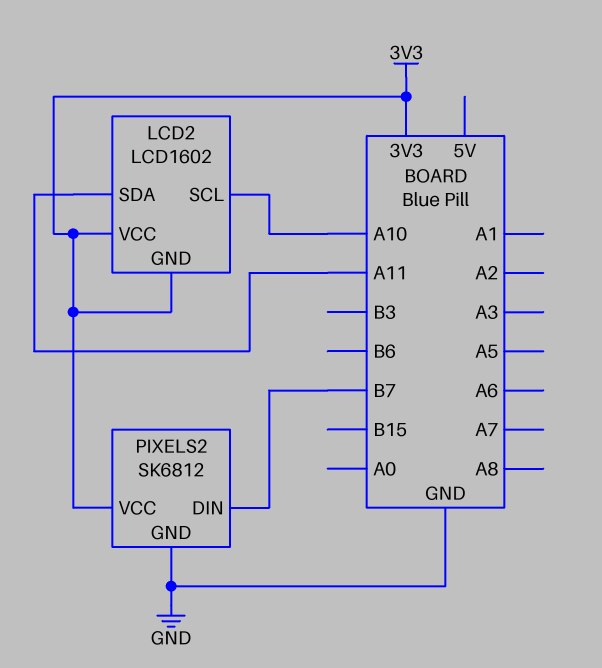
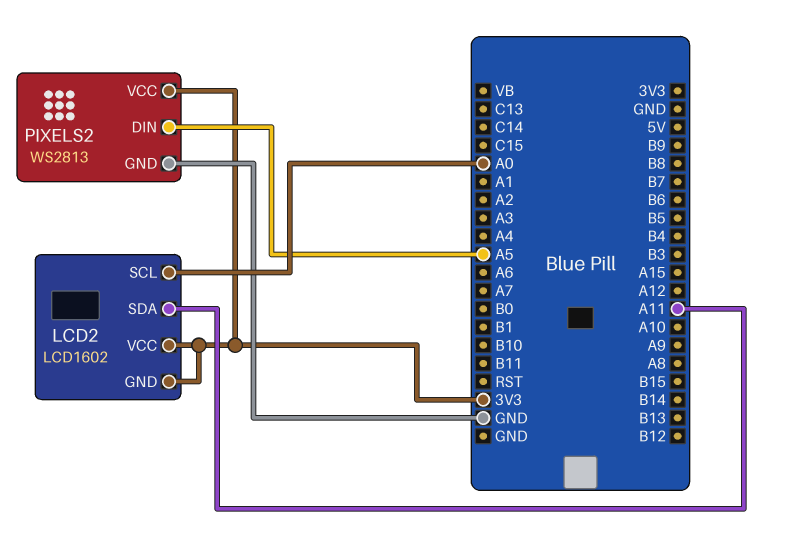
LCD2 pin SCL: A10 -> A0
PIXELS2: SK6812 -> WS2813
PIXELS2 pin DIN: B7 -> A5

